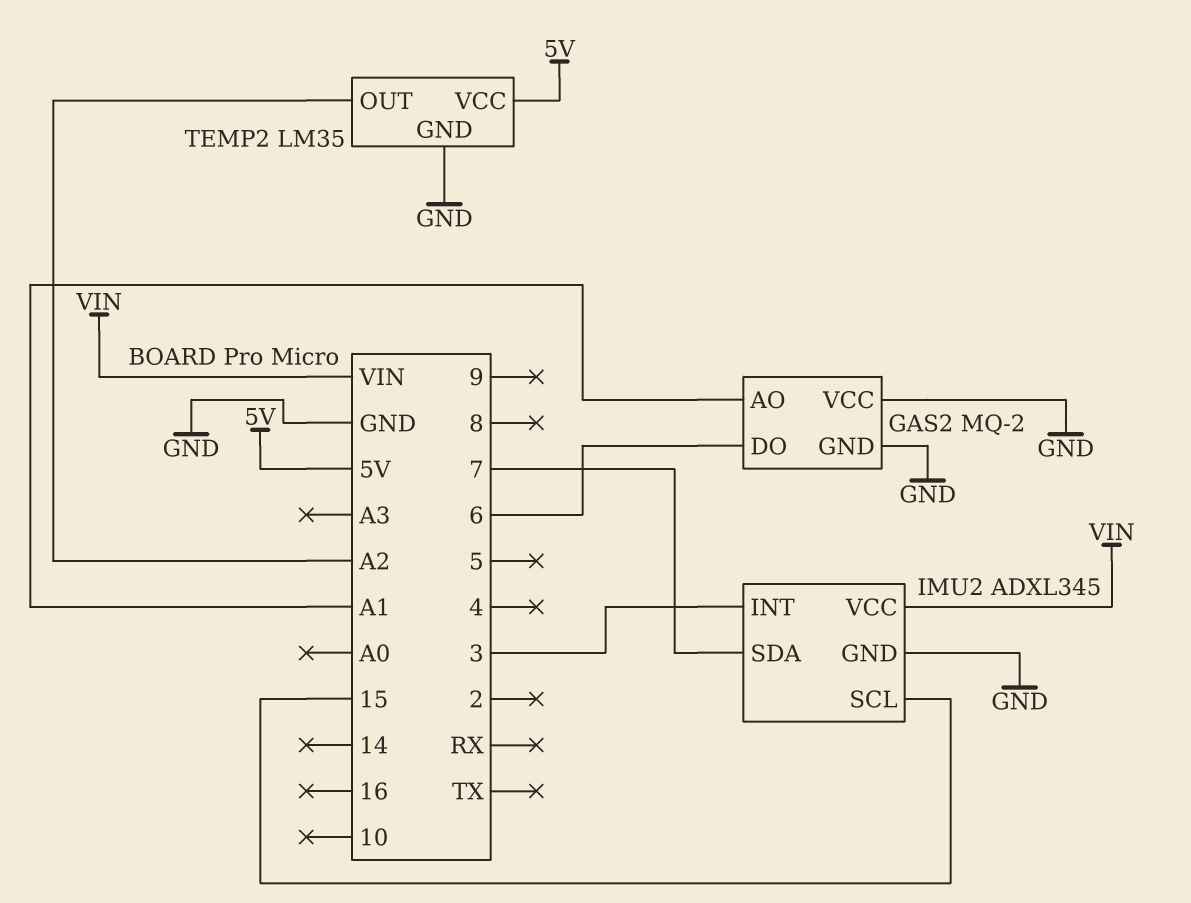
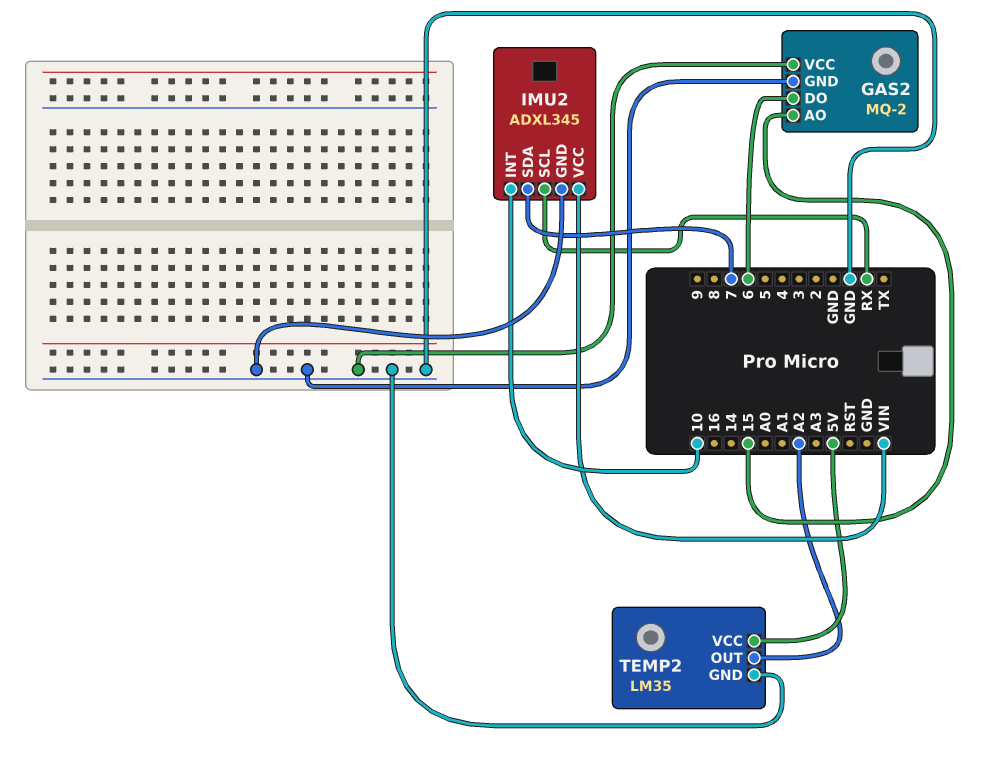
GAS2 pin AO: A1 -> 15
IMU2 pin INT: 3 -> 10
IMU2 pin SCL: 15 -> RX

